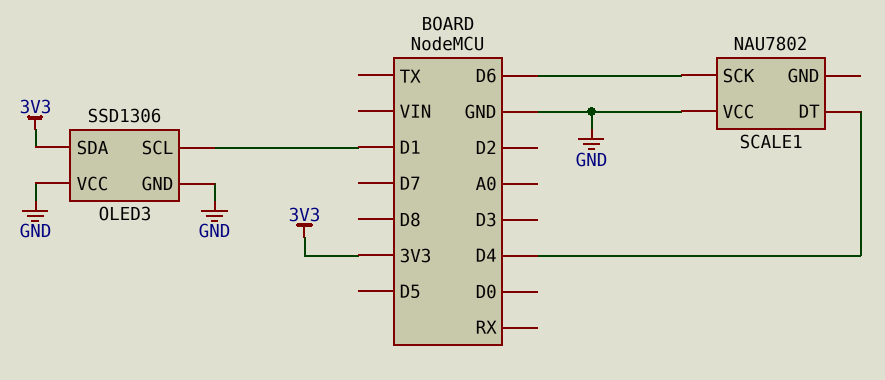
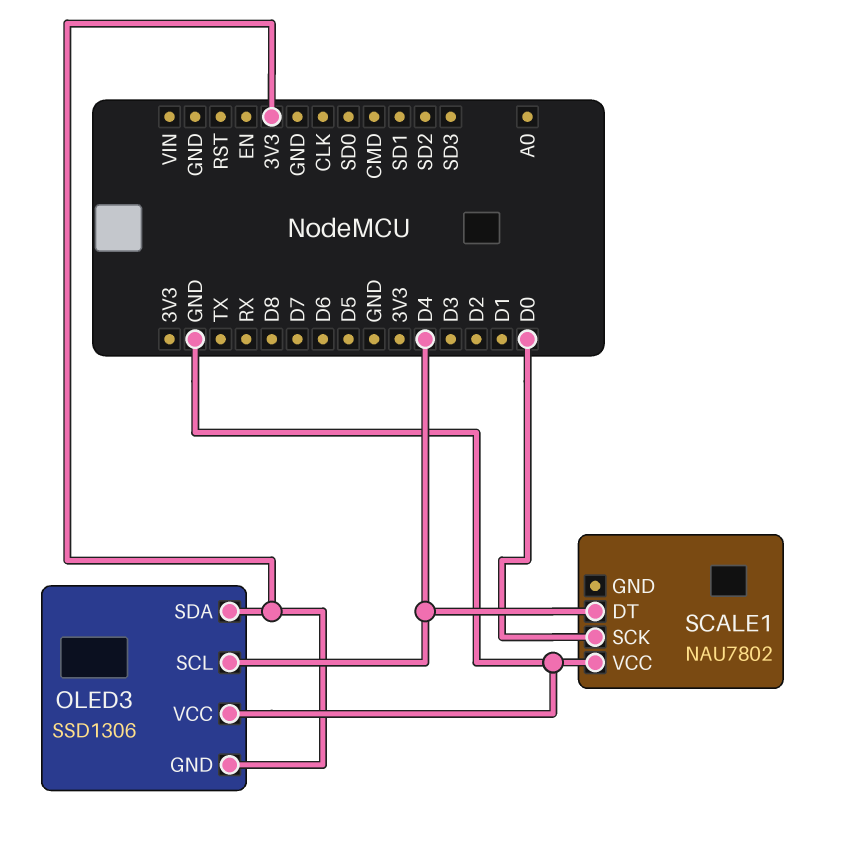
OLED3 pin GND: GND -> 3V3
OLED3 pin SCL: D1 -> D4
SCALE1 pin SCK: D6 -> D0

